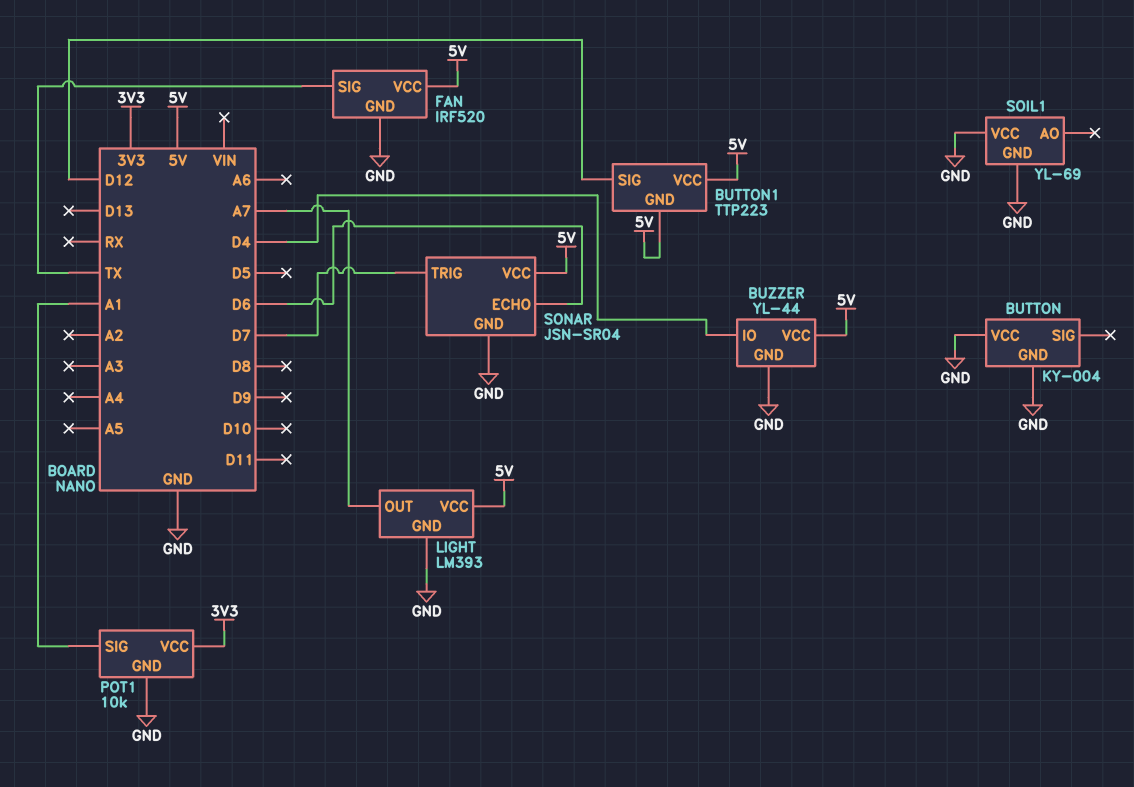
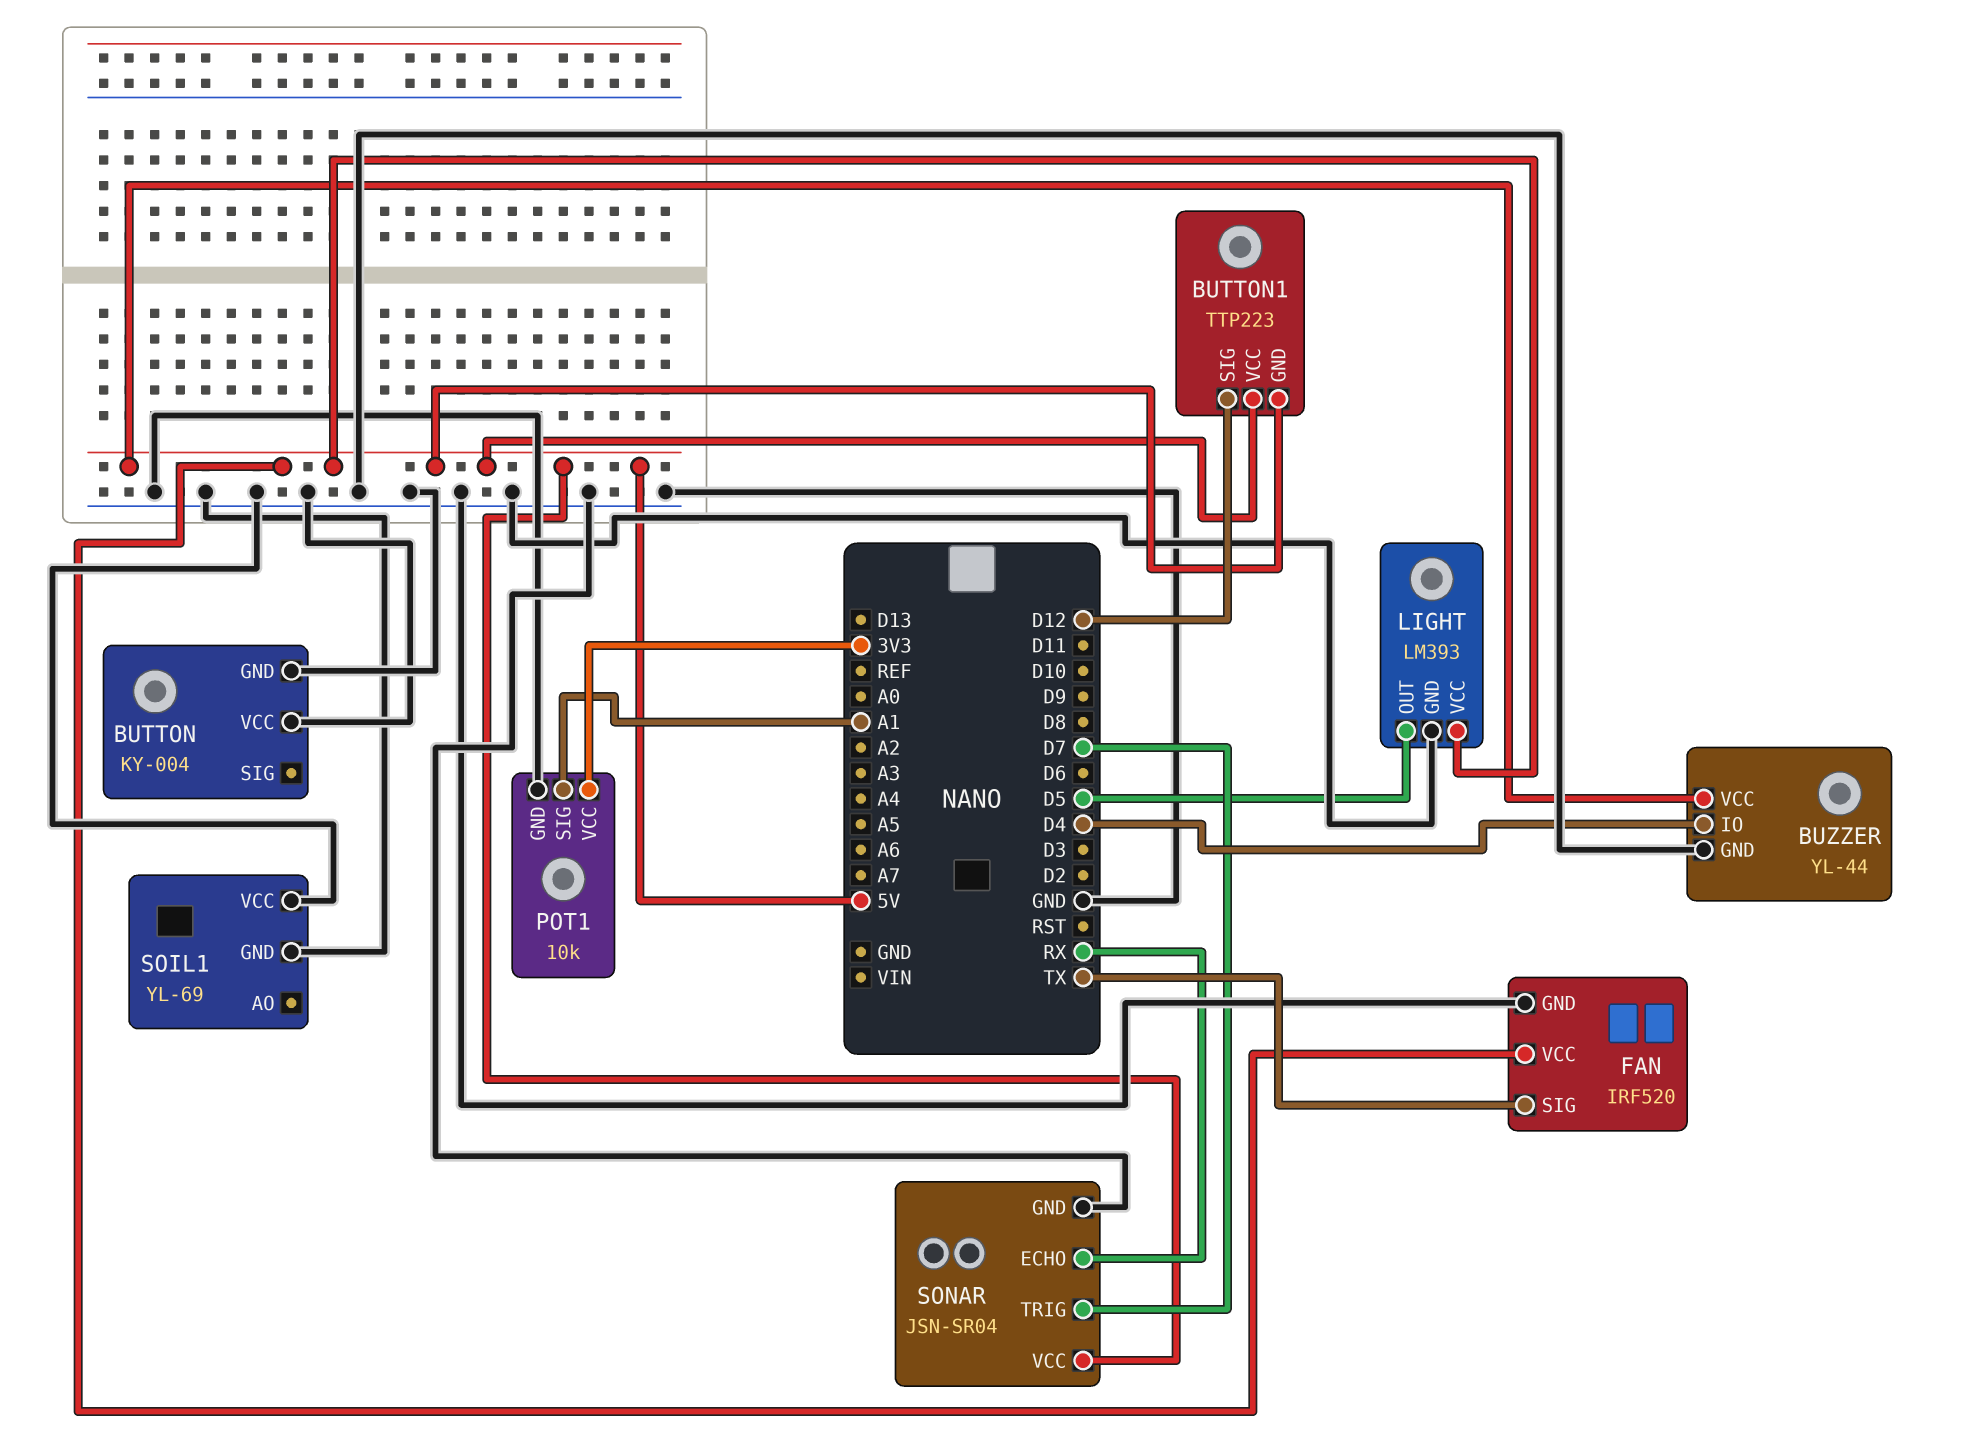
LIGHT pin OUT: A7 -> D5
SONAR pin ECHO: D6 -> RX

